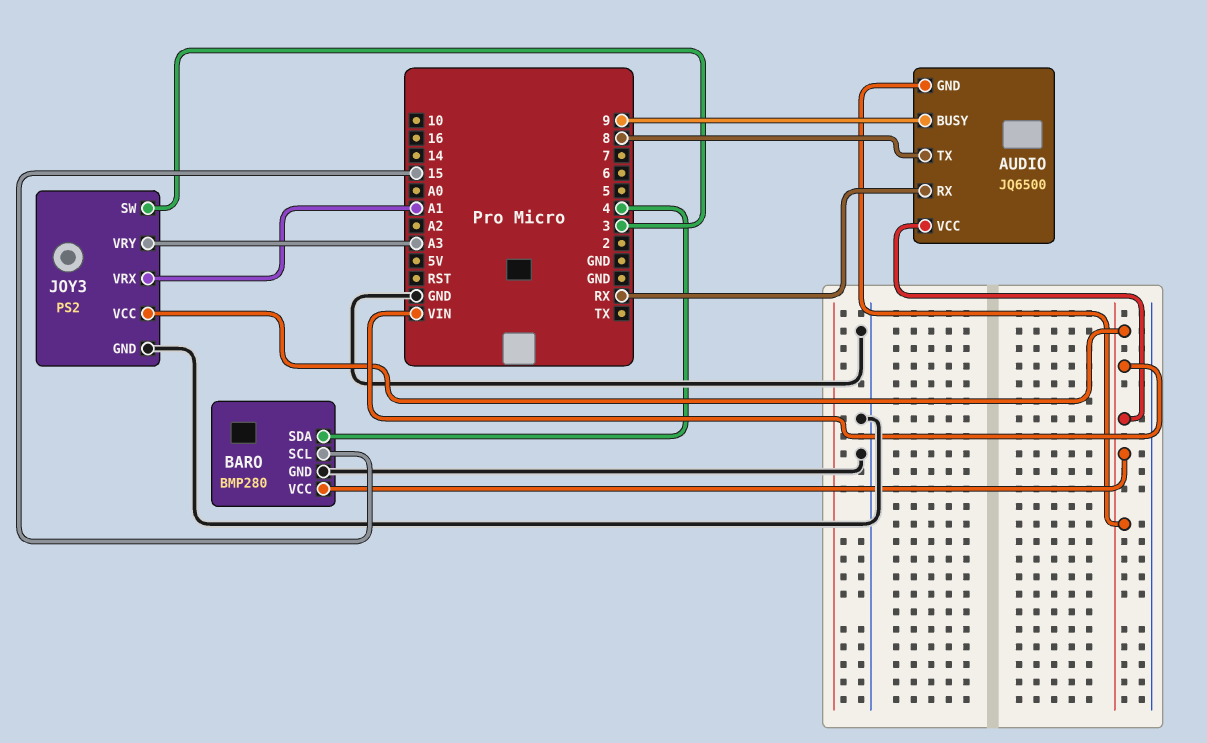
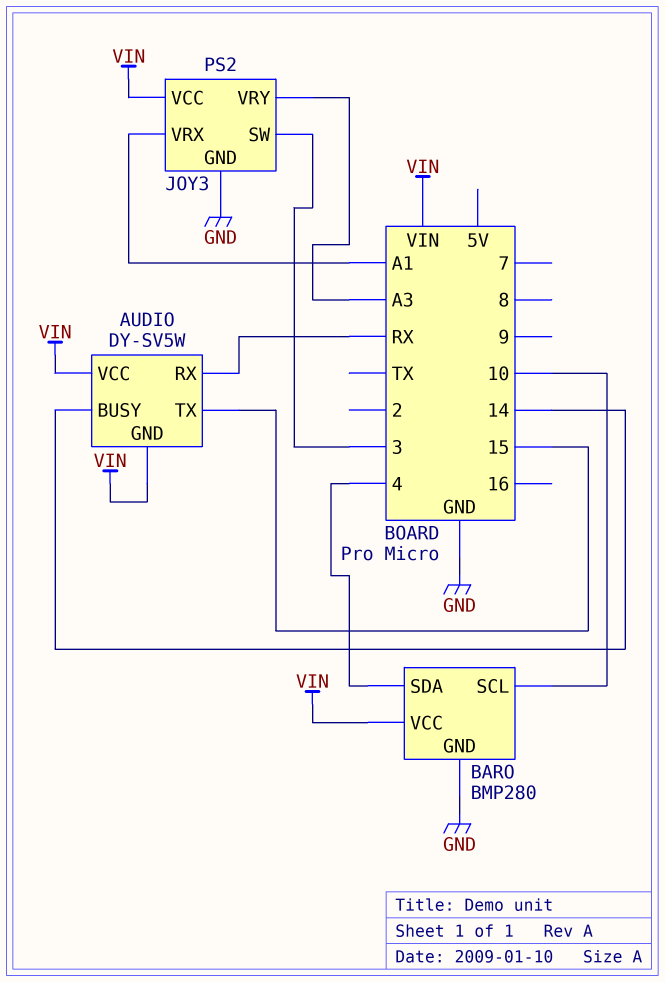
AUDIO: JQ6500 -> DY-SV5W
AUDIO pin BUSY: 9 -> 14
AUDIO pin TX: 8 -> 15
BARO pin SCL: 15 -> 10

